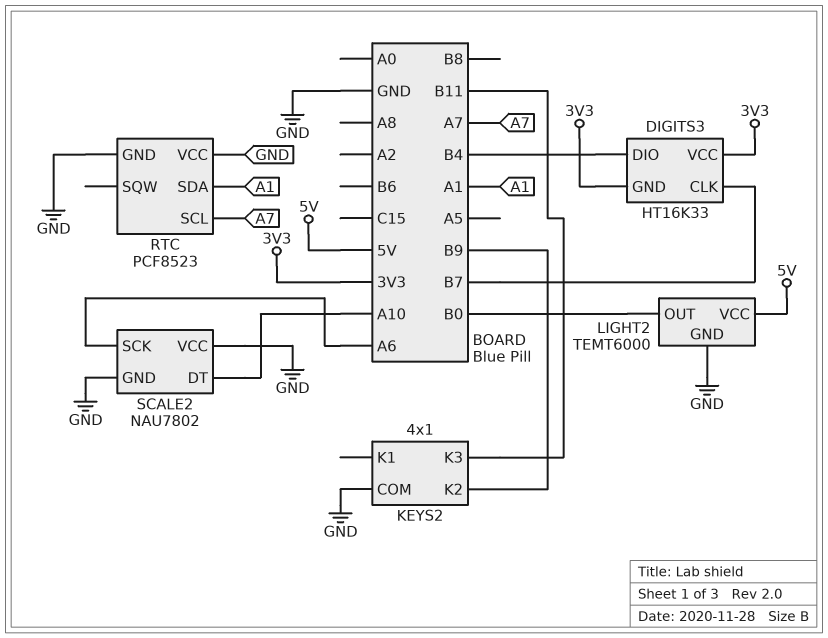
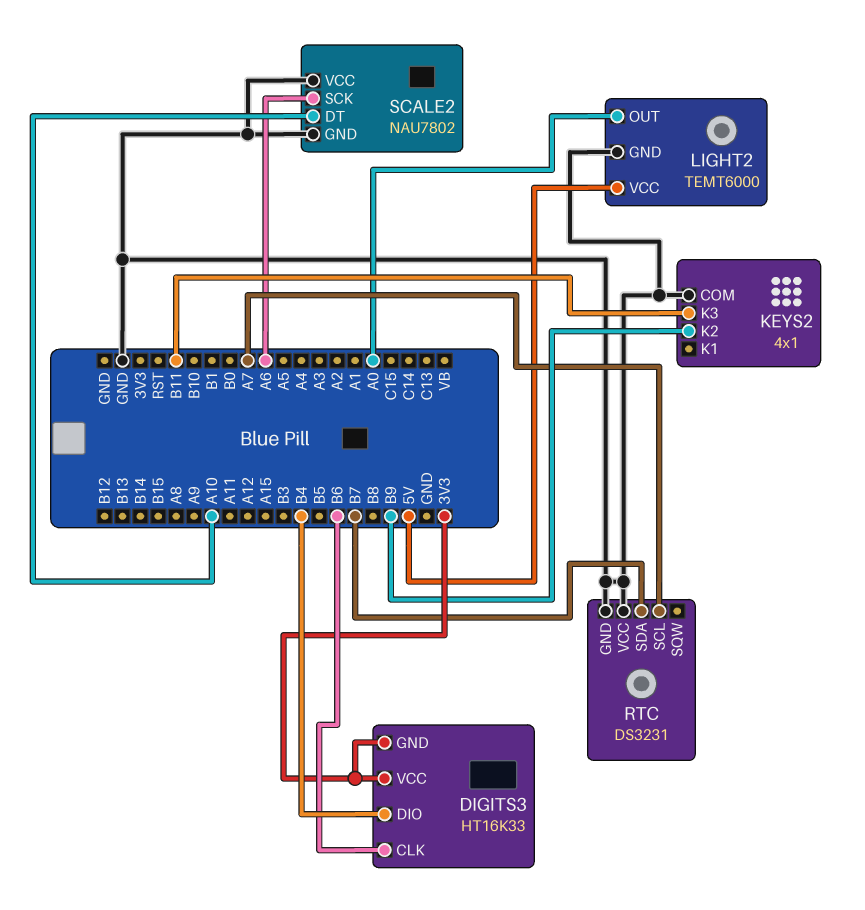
DIGITS3 pin CLK: B7 -> B6
LIGHT2 pin OUT: B0 -> A0
RTC: PCF8523 -> DS3231
RTC pin SDA: A1 -> B7

